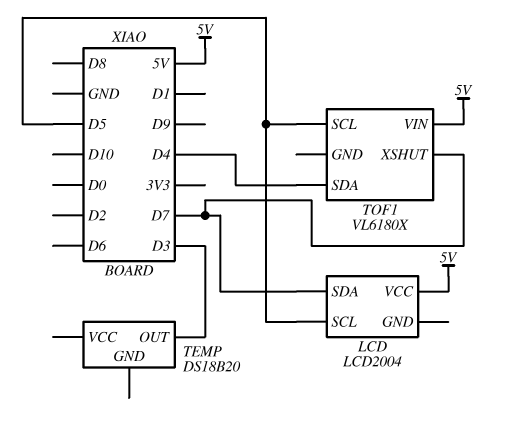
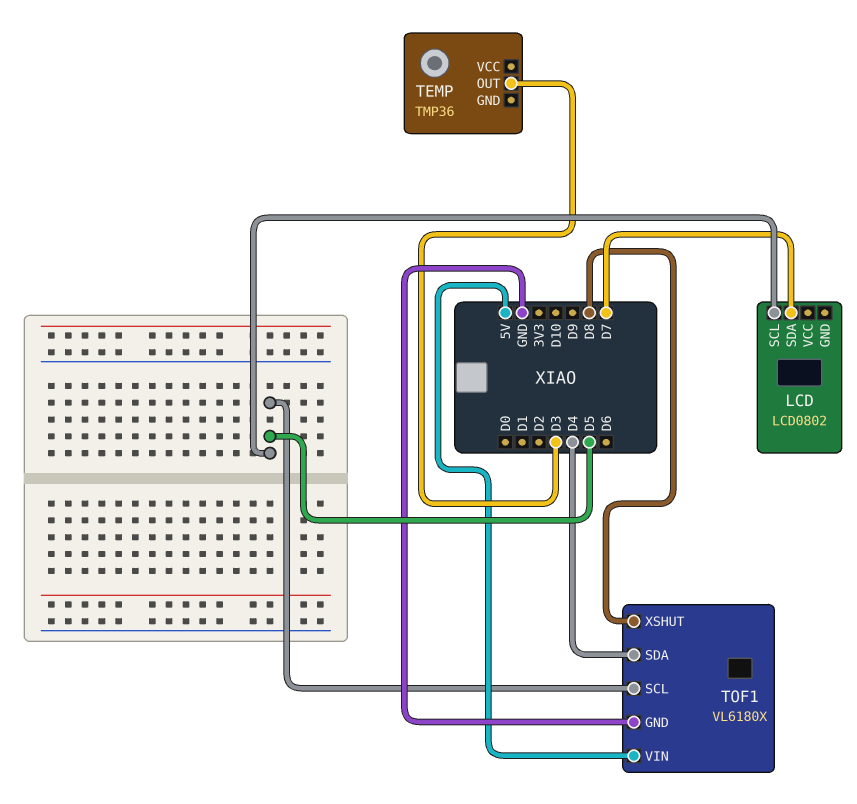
LCD: LCD2004 -> LCD0802
LCD pin VCC: 5V -> none
TEMP: DS18B20 -> TMP36
TOF1 pin GND: none -> GND
TOF1 pin XSHUT: D7 -> D8

